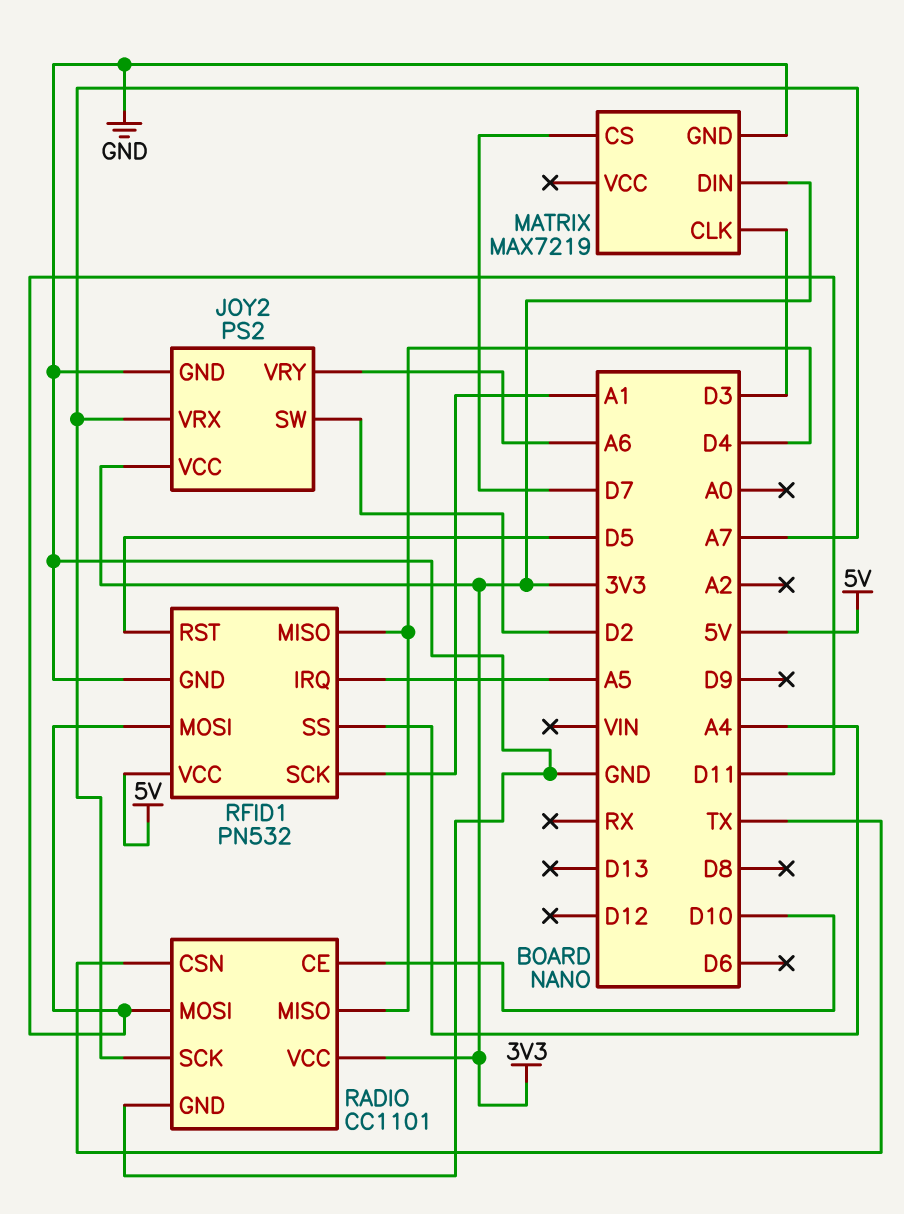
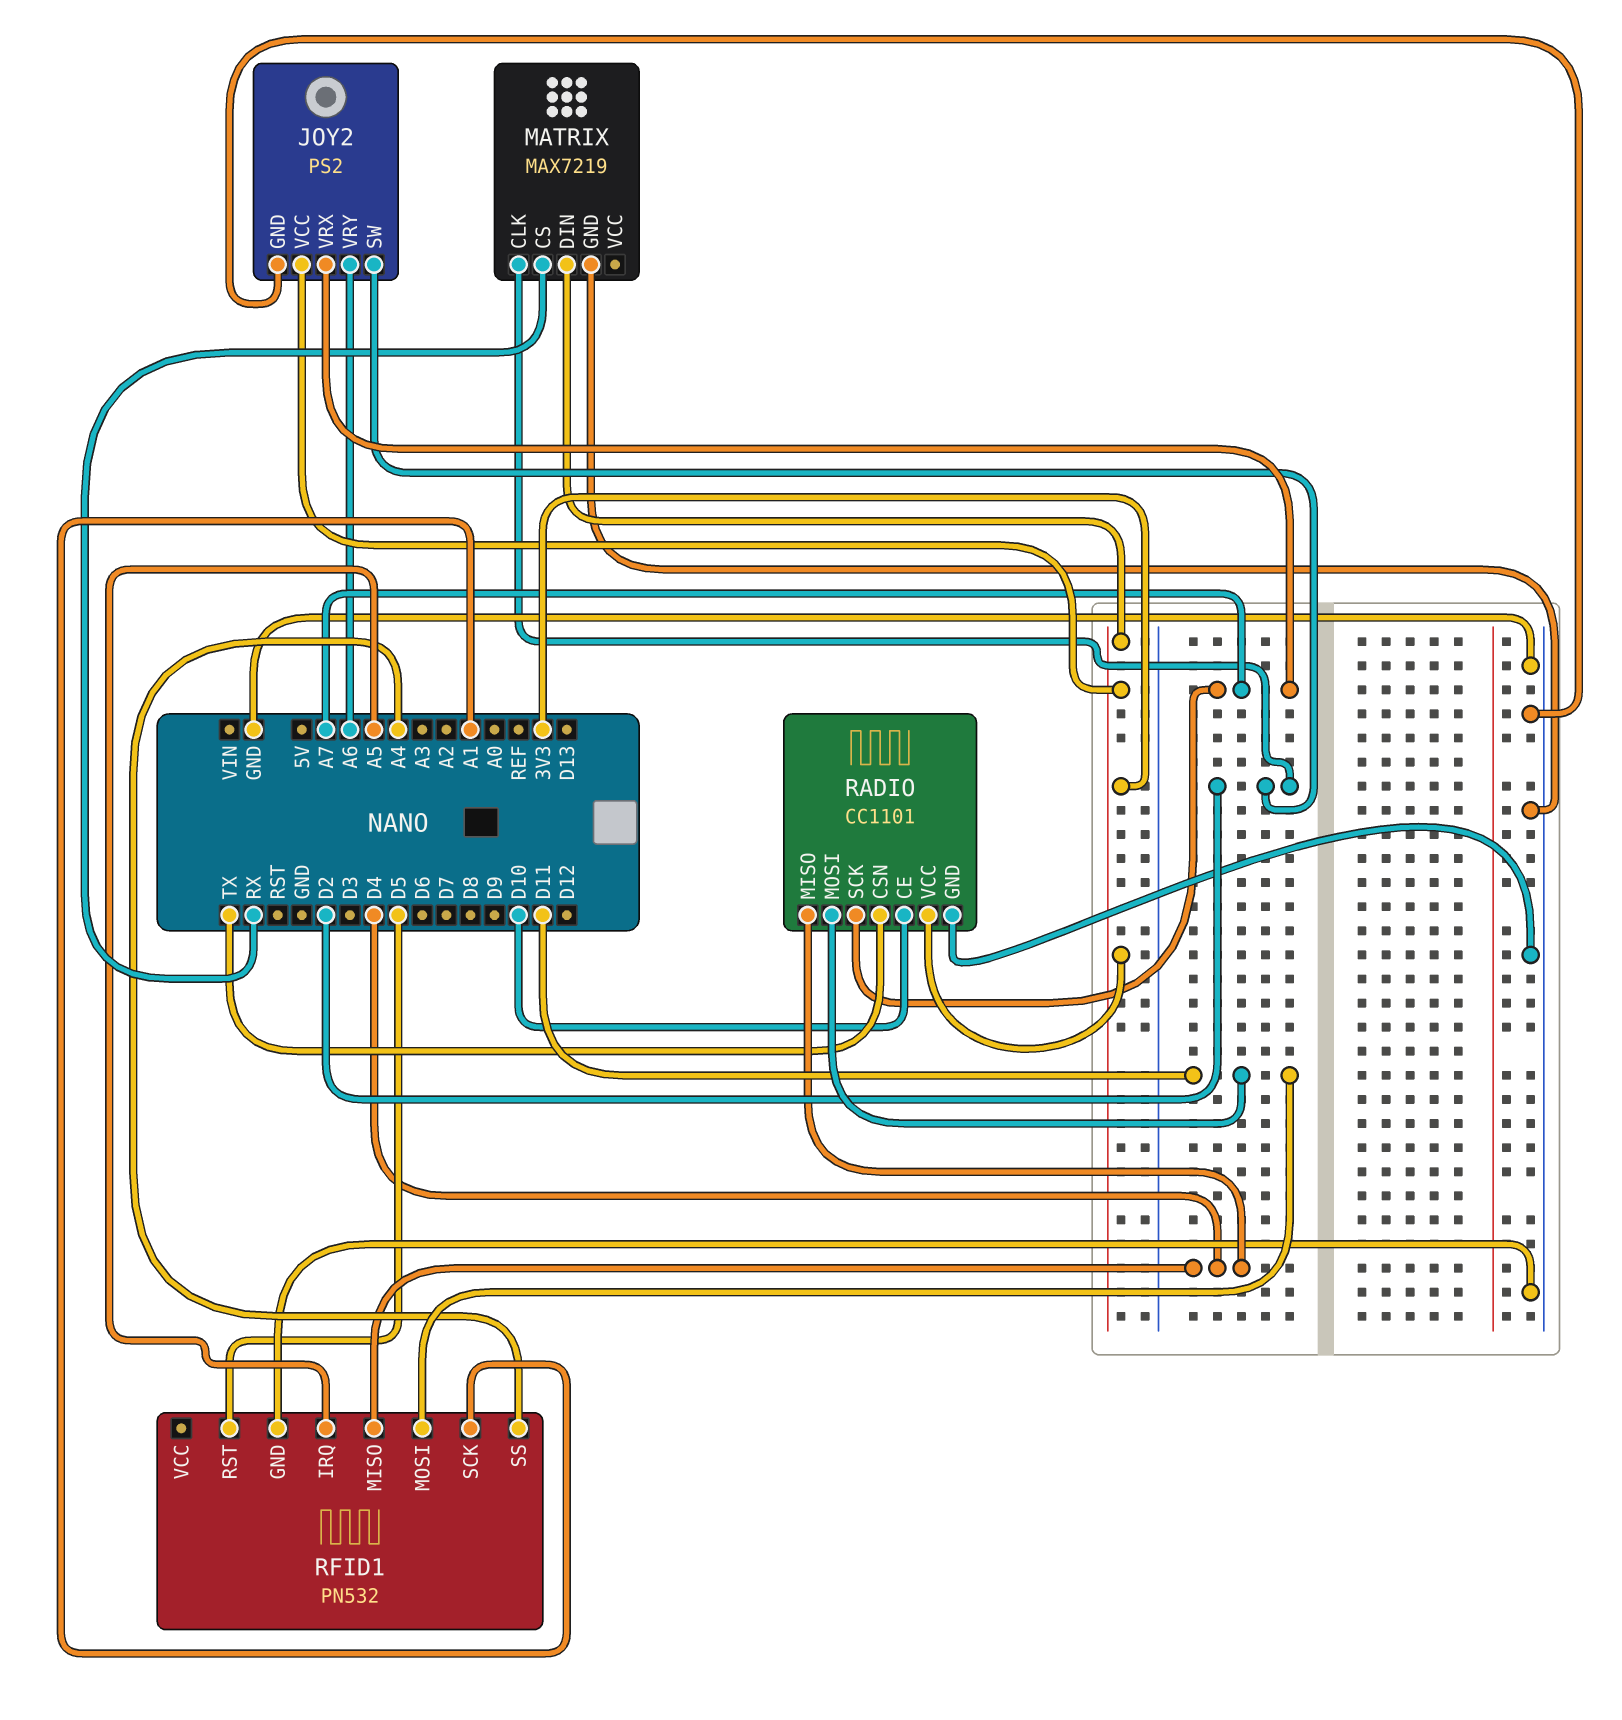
MATRIX pin CLK: D3 -> D2
MATRIX pin CS: D7 -> RX
RFID1 pin VCC: 5V -> none

